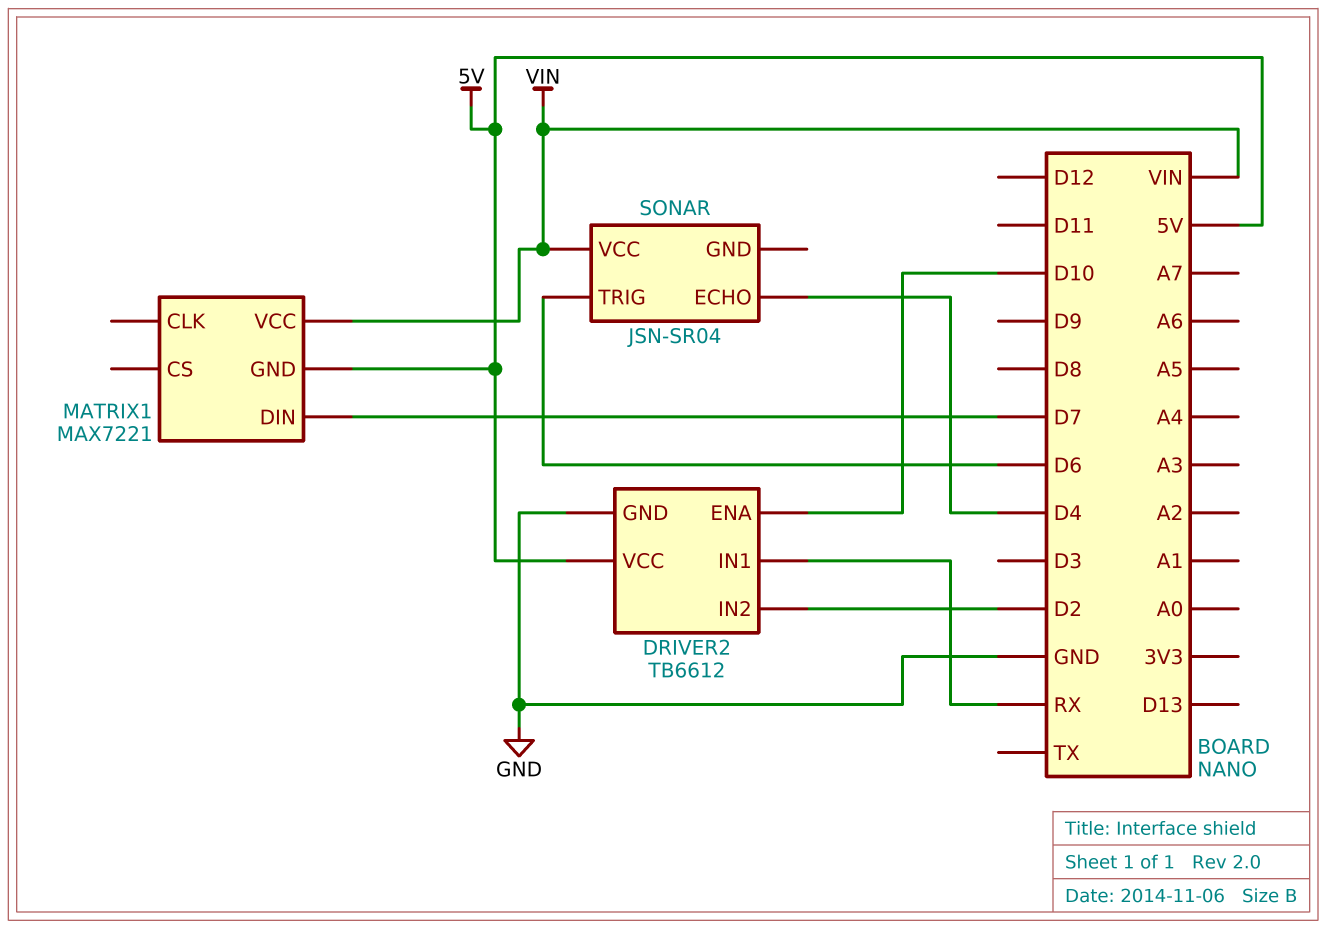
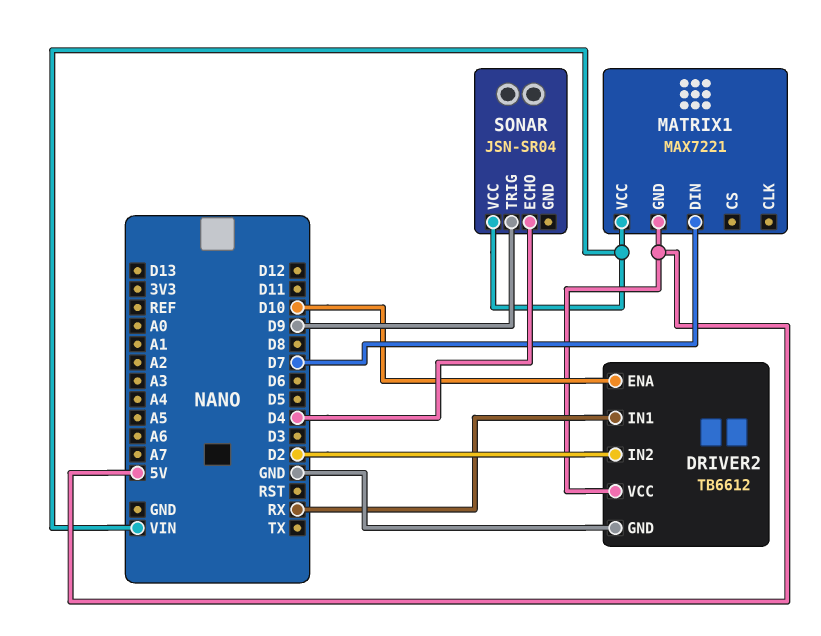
SONAR pin TRIG: D6 -> D9

